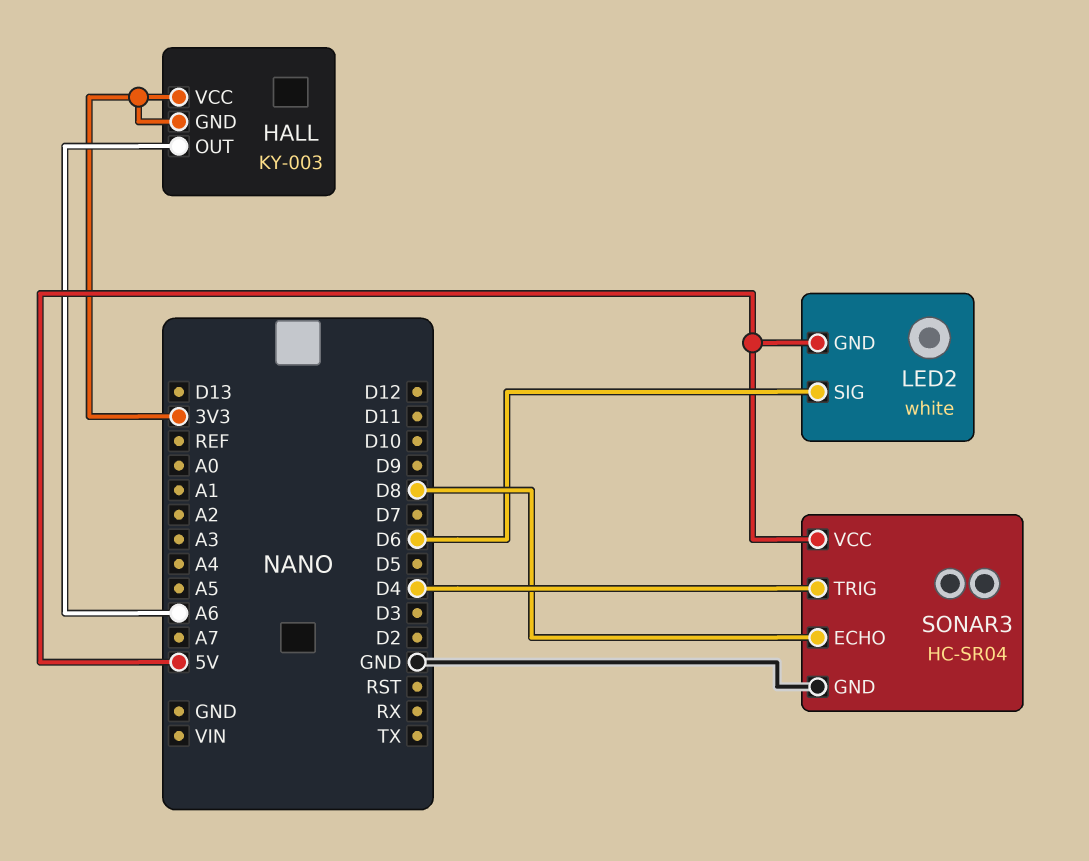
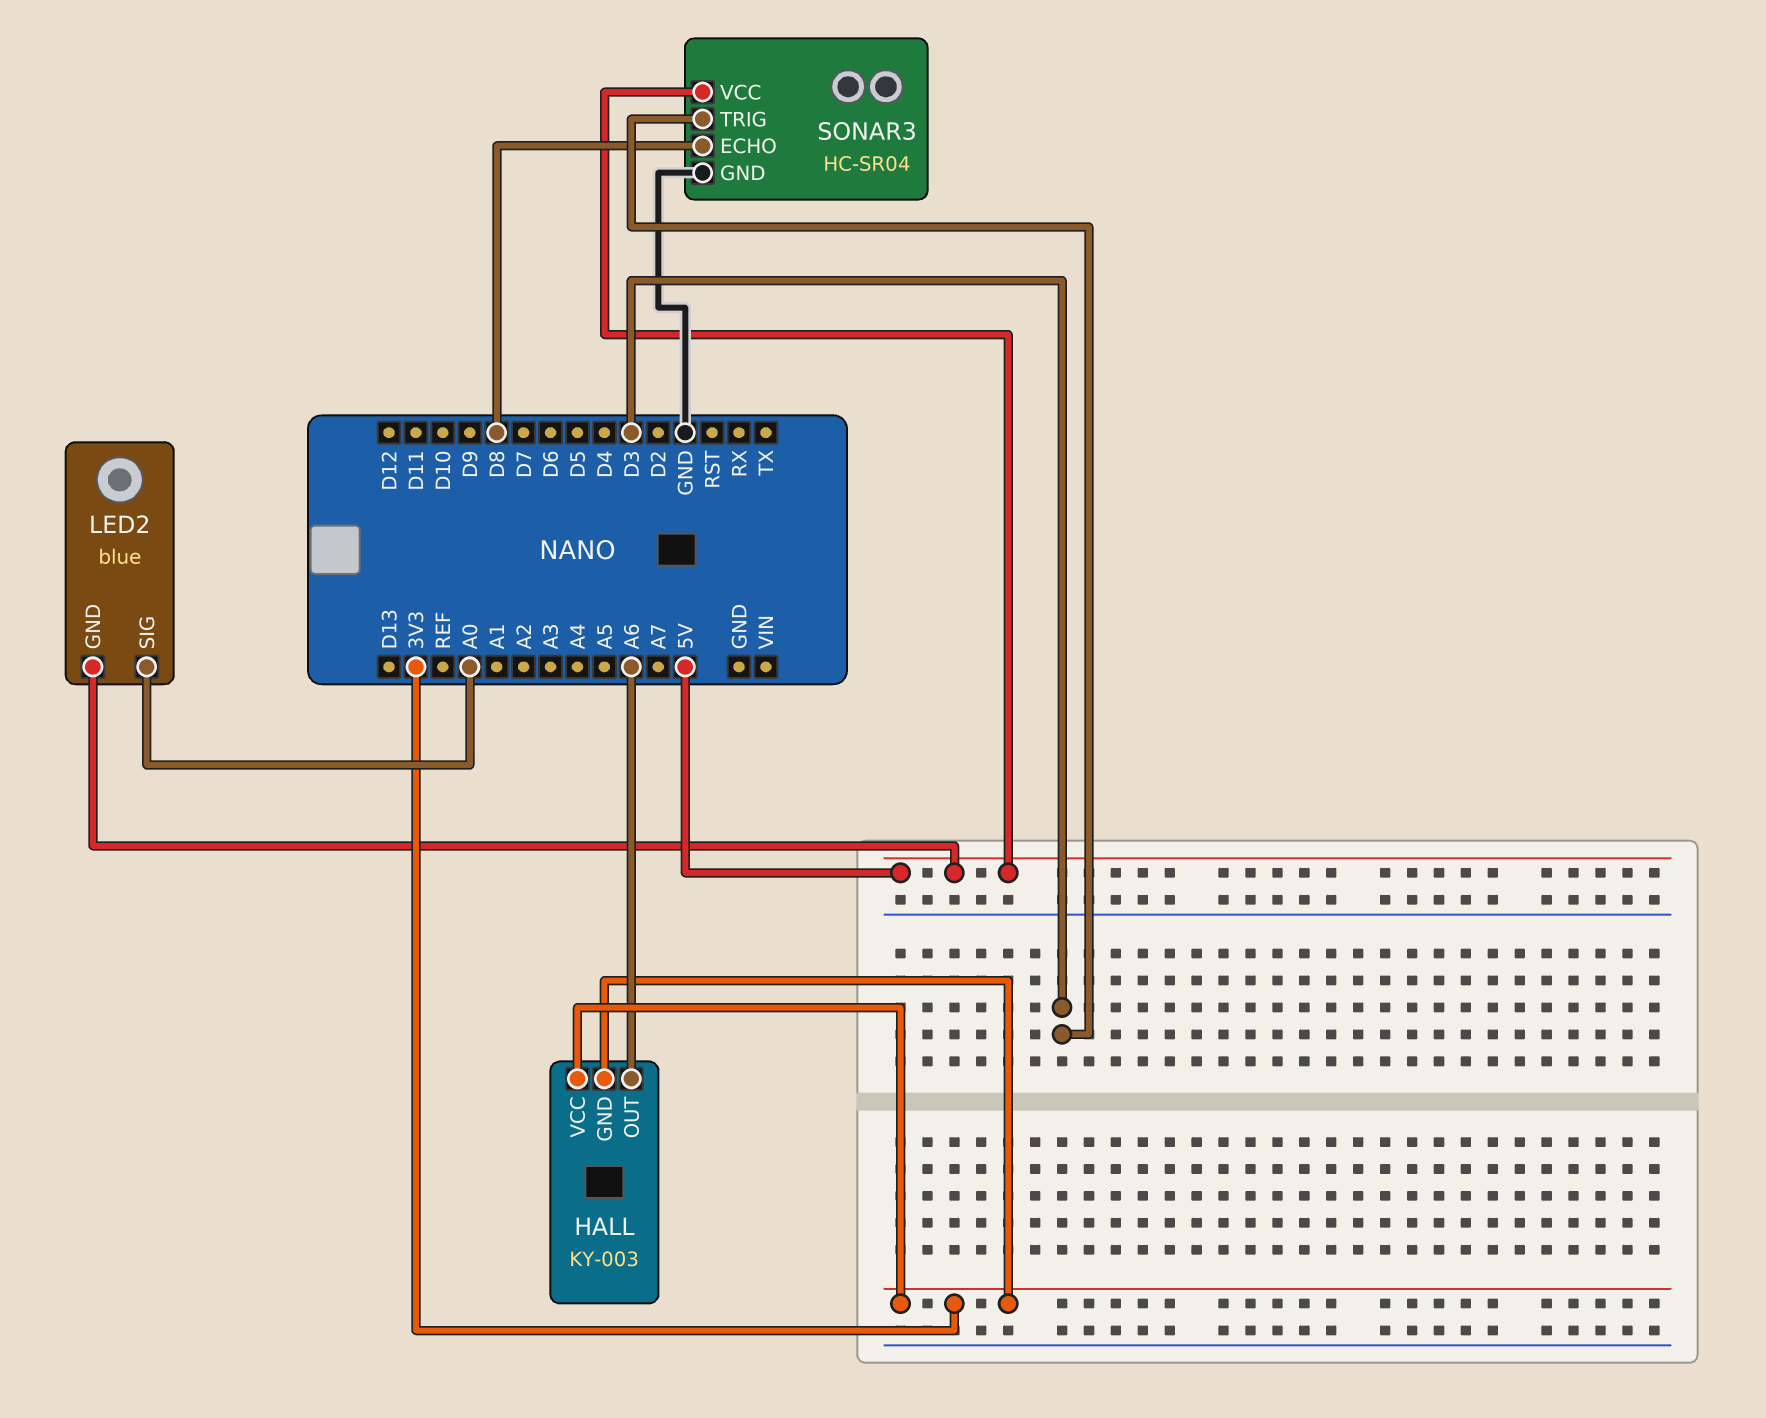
LED2: white -> blue
LED2 pin SIG: D6 -> A0
SONAR3 pin TRIG: D4 -> D3

